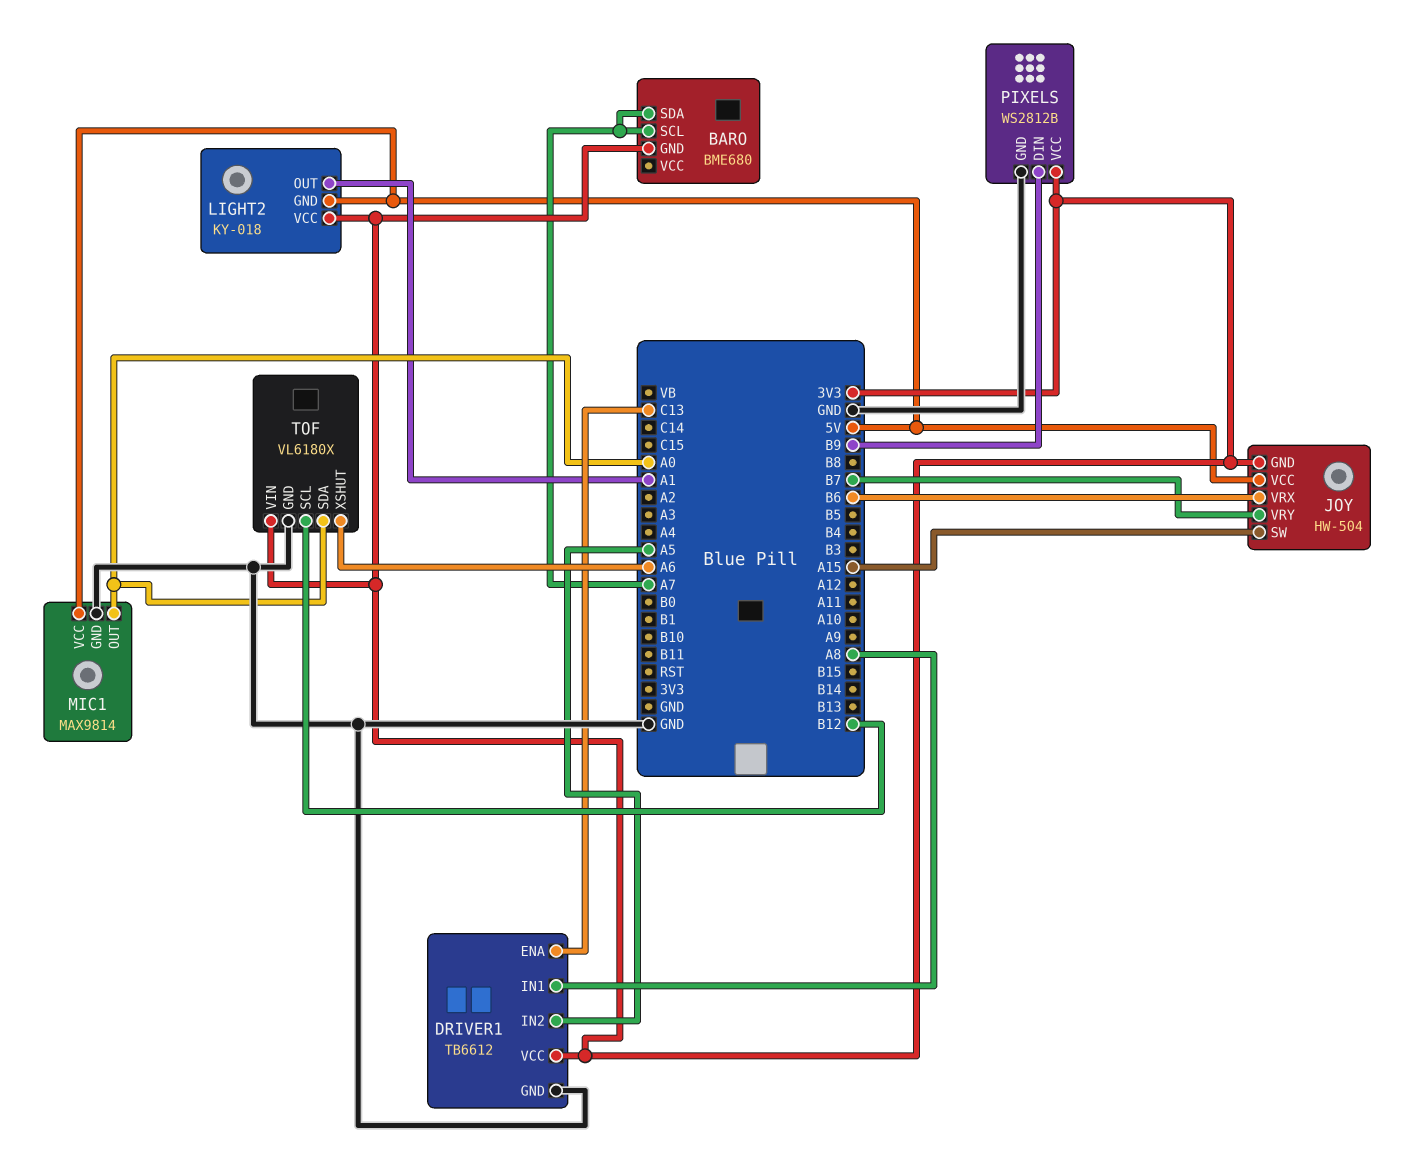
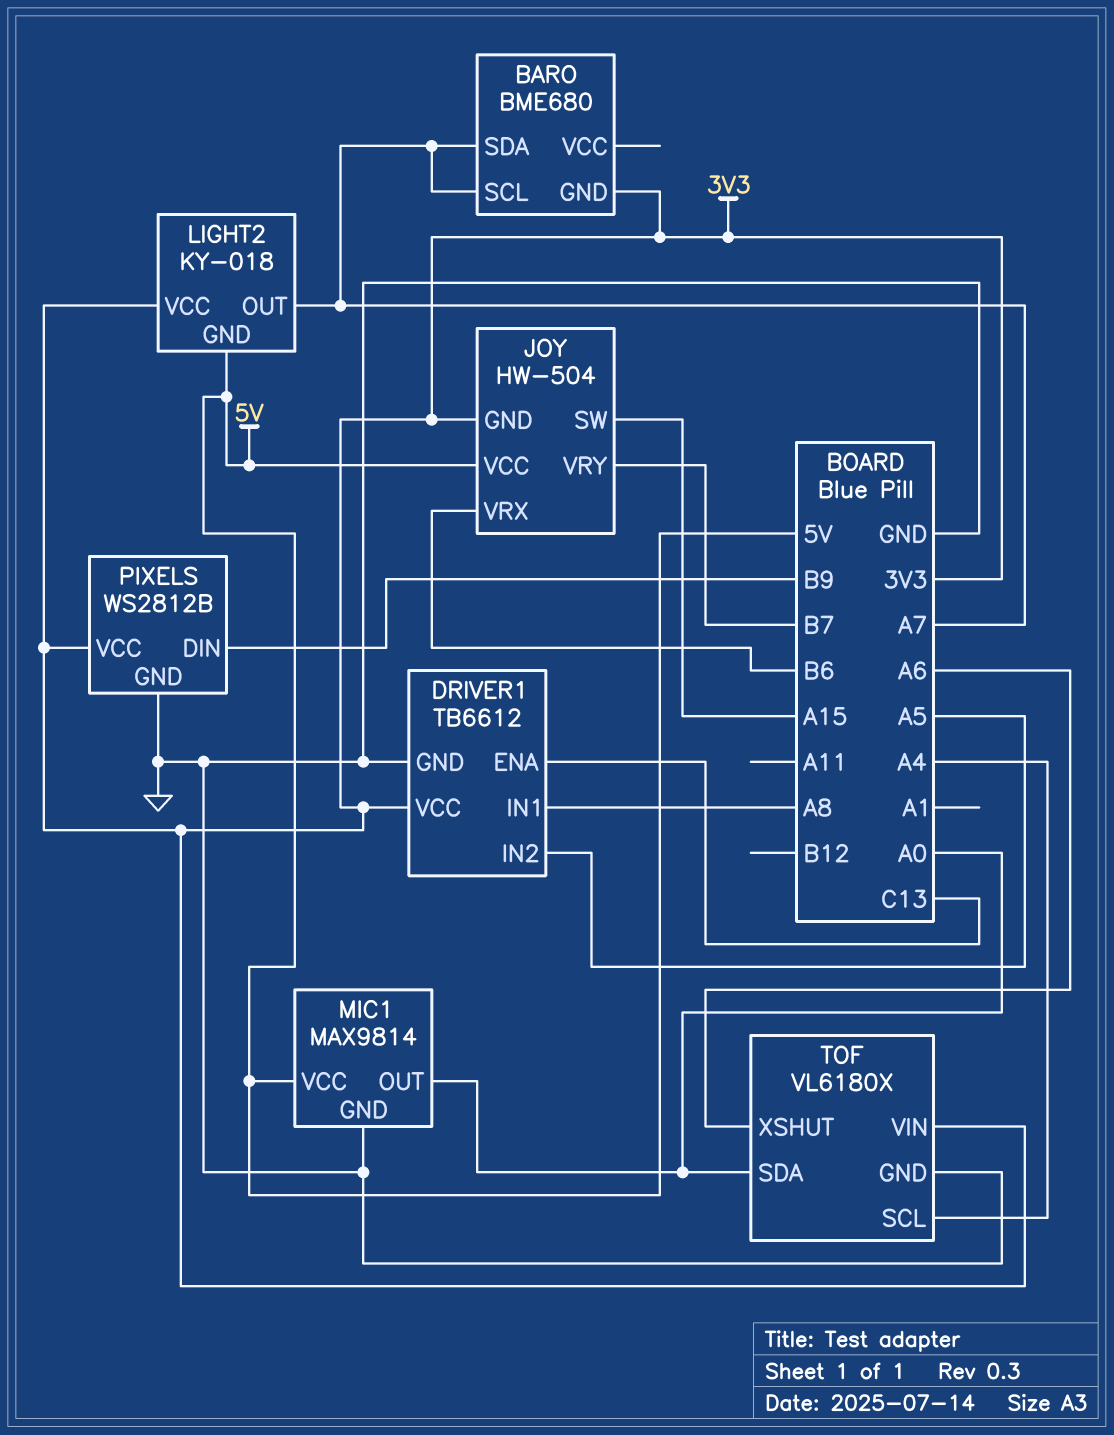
LIGHT2 pin OUT: A1 -> A7
TOF pin SCL: B12 -> A4

